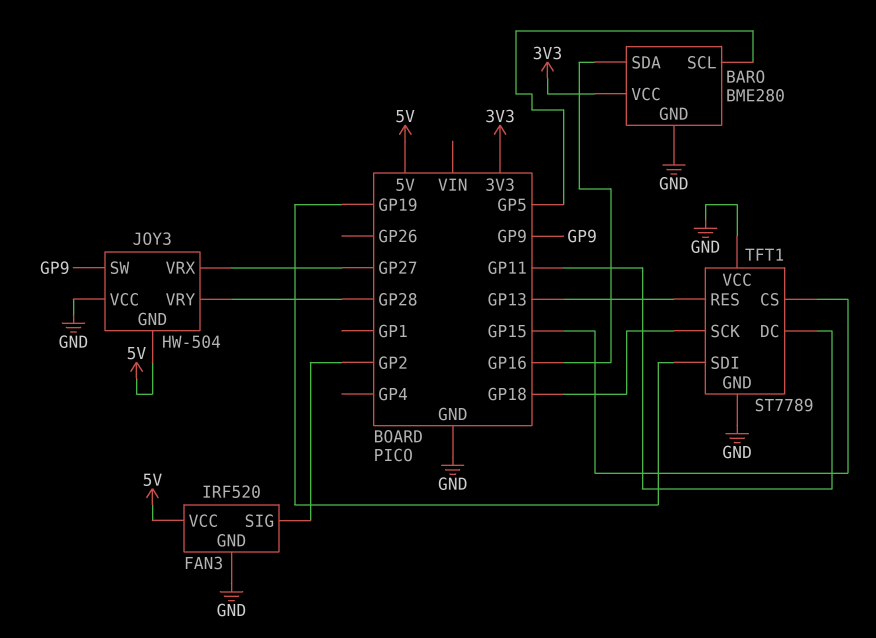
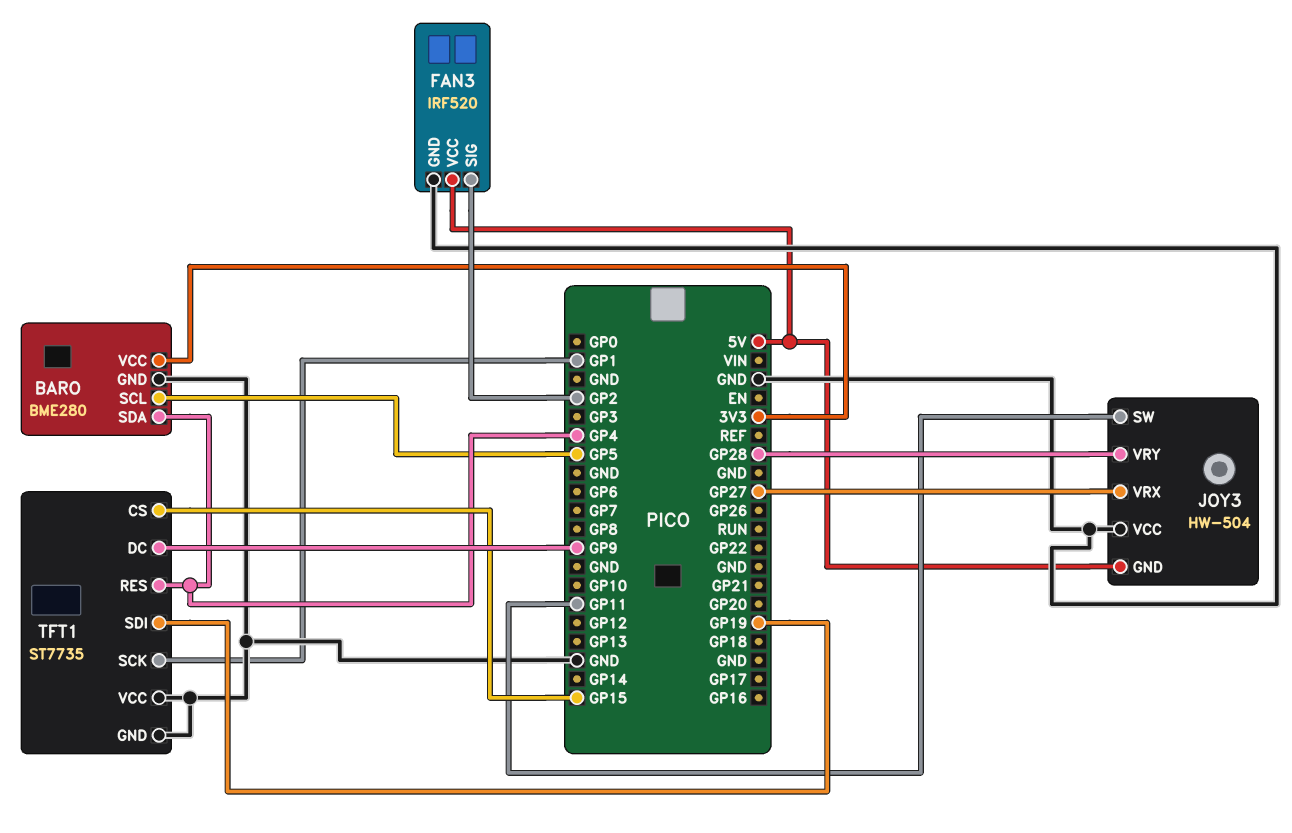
BARO pin SDA: GP16 -> GP4
JOY3 pin SW: GP9 -> GP11
TFT1: ST7789 -> ST7735
TFT1 pin DC: GP11 -> GP9
TFT1 pin RES: GP13 -> GP4
TFT1 pin SCK: GP18 -> GP1

